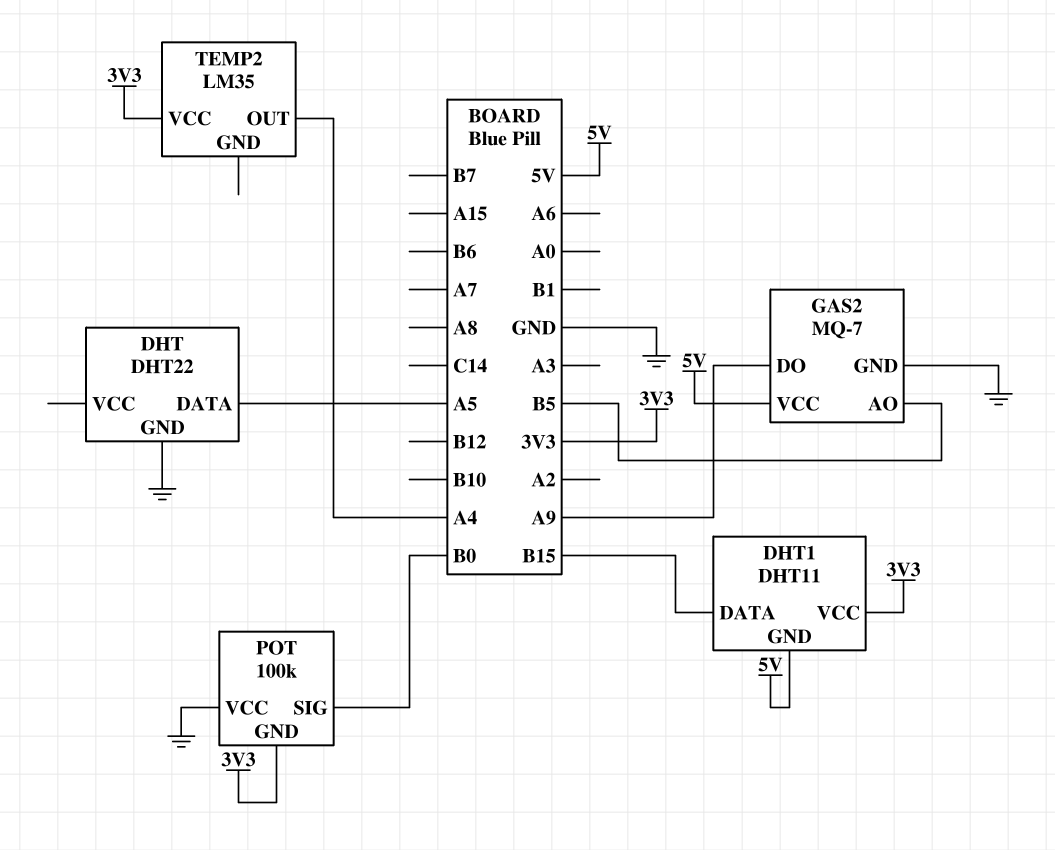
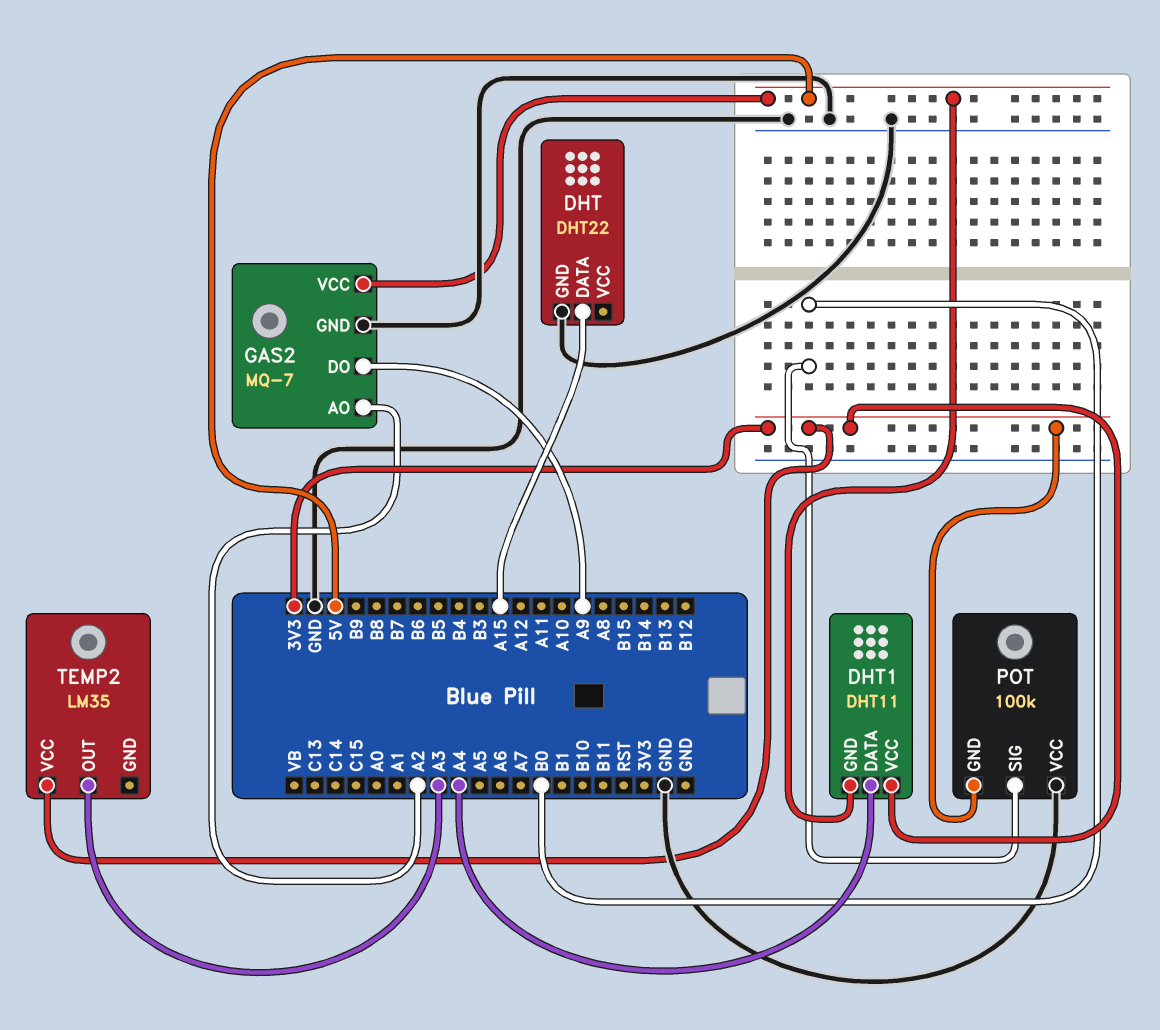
DHT pin DATA: A5 -> A15
DHT1 pin DATA: B15 -> A4
GAS2 pin AO: B5 -> A2
TEMP2 pin OUT: A4 -> A3

